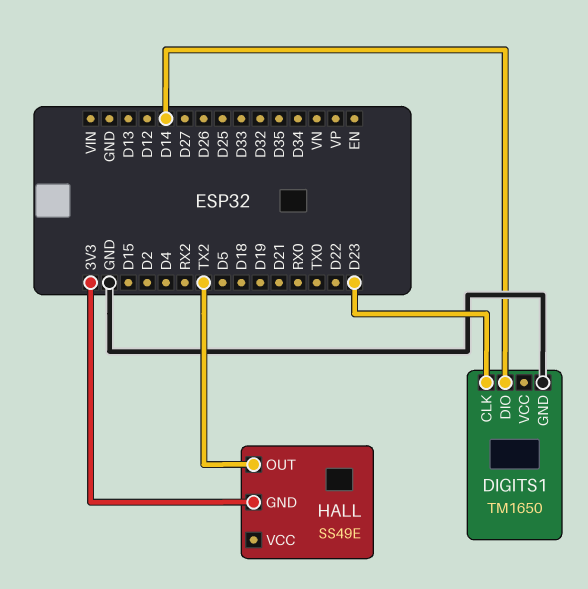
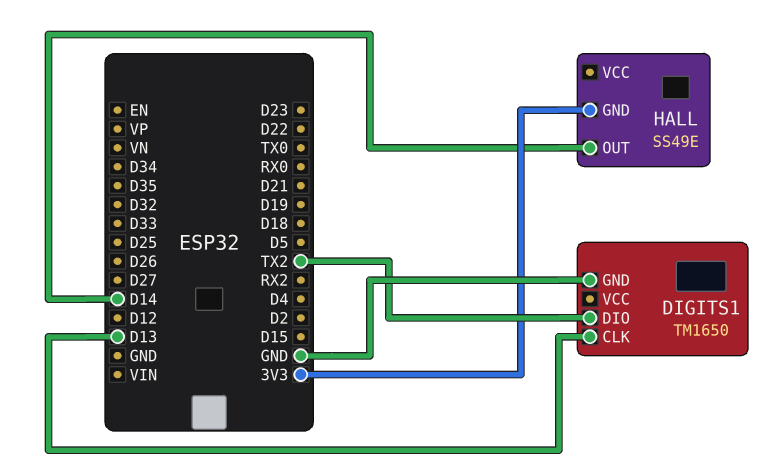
DIGITS1 pin CLK: D23 -> D13
DIGITS1 pin DIO: D14 -> TX2
HALL pin OUT: TX2 -> D14

